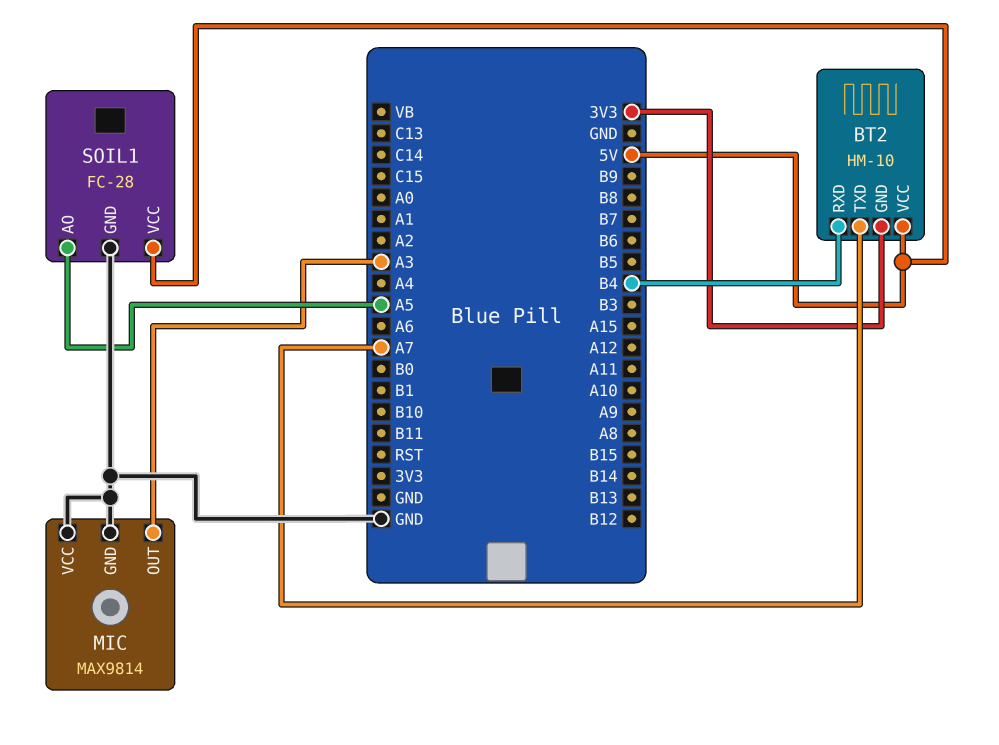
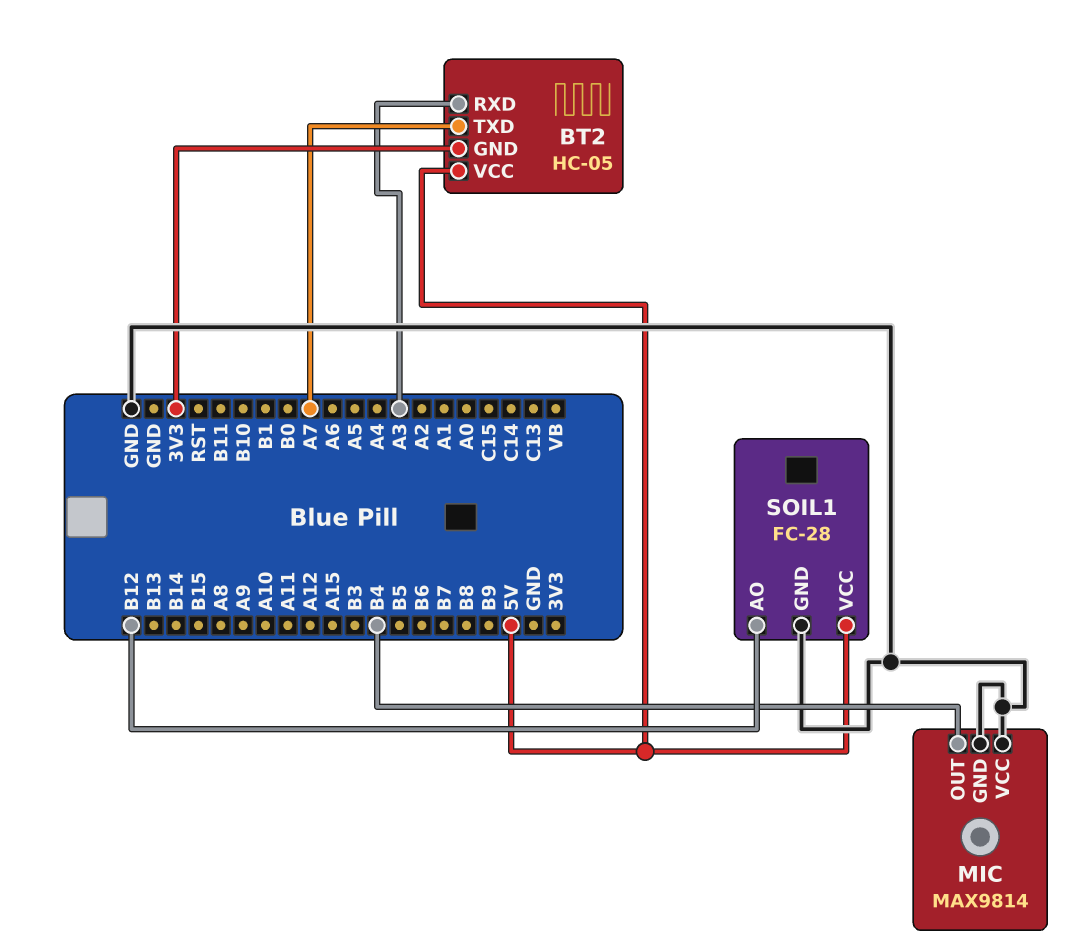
BT2: HM-10 -> HC-05
BT2 pin RXD: B4 -> A3
MIC pin OUT: A3 -> B4
SOIL1 pin AO: A5 -> B12

